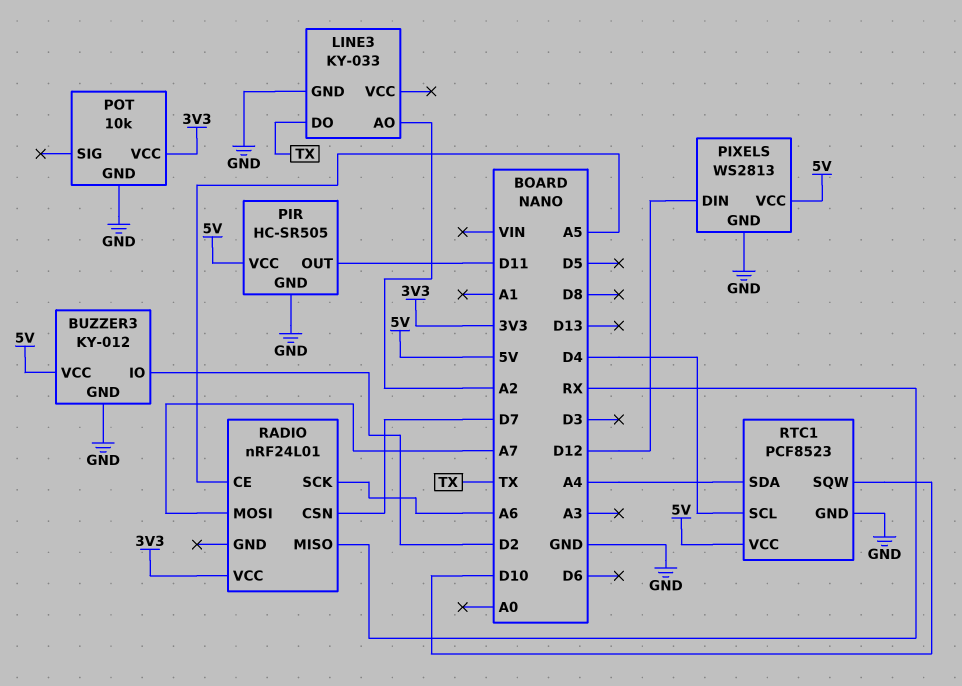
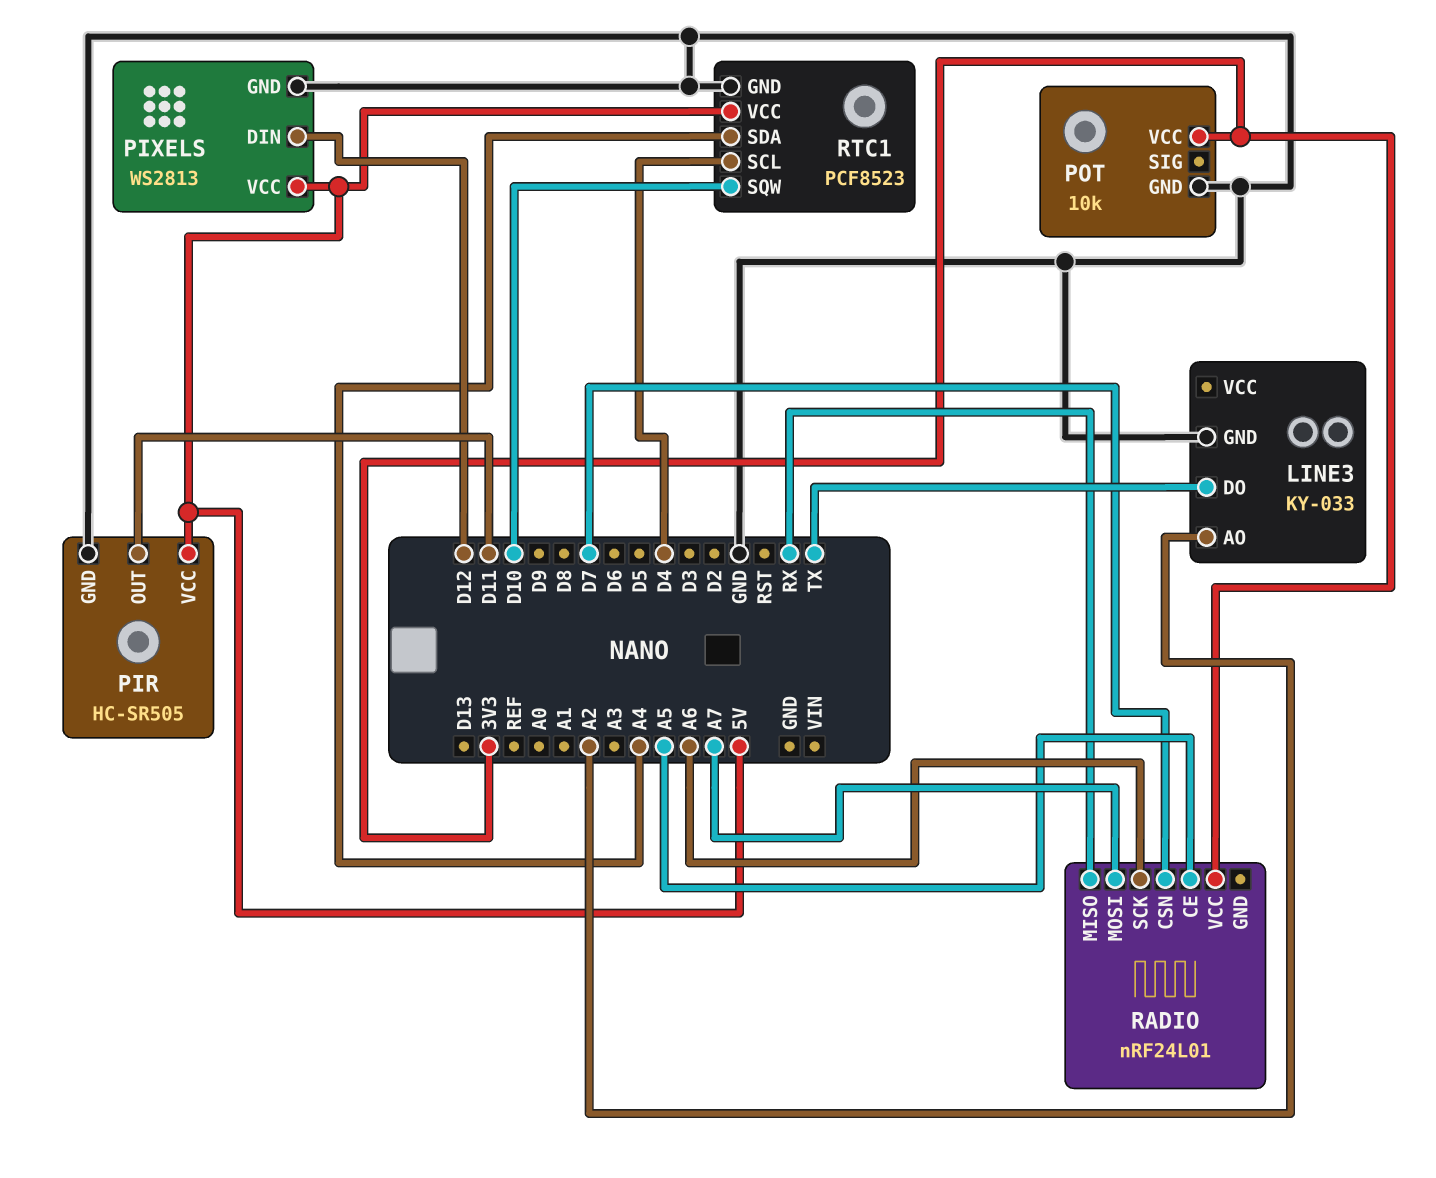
BUZZER3: KY-012 -> none
BUZZER3 pin GND: GND -> none
BUZZER3 pin IO: D2 -> none
BUZZER3 pin VCC: 5V -> none

